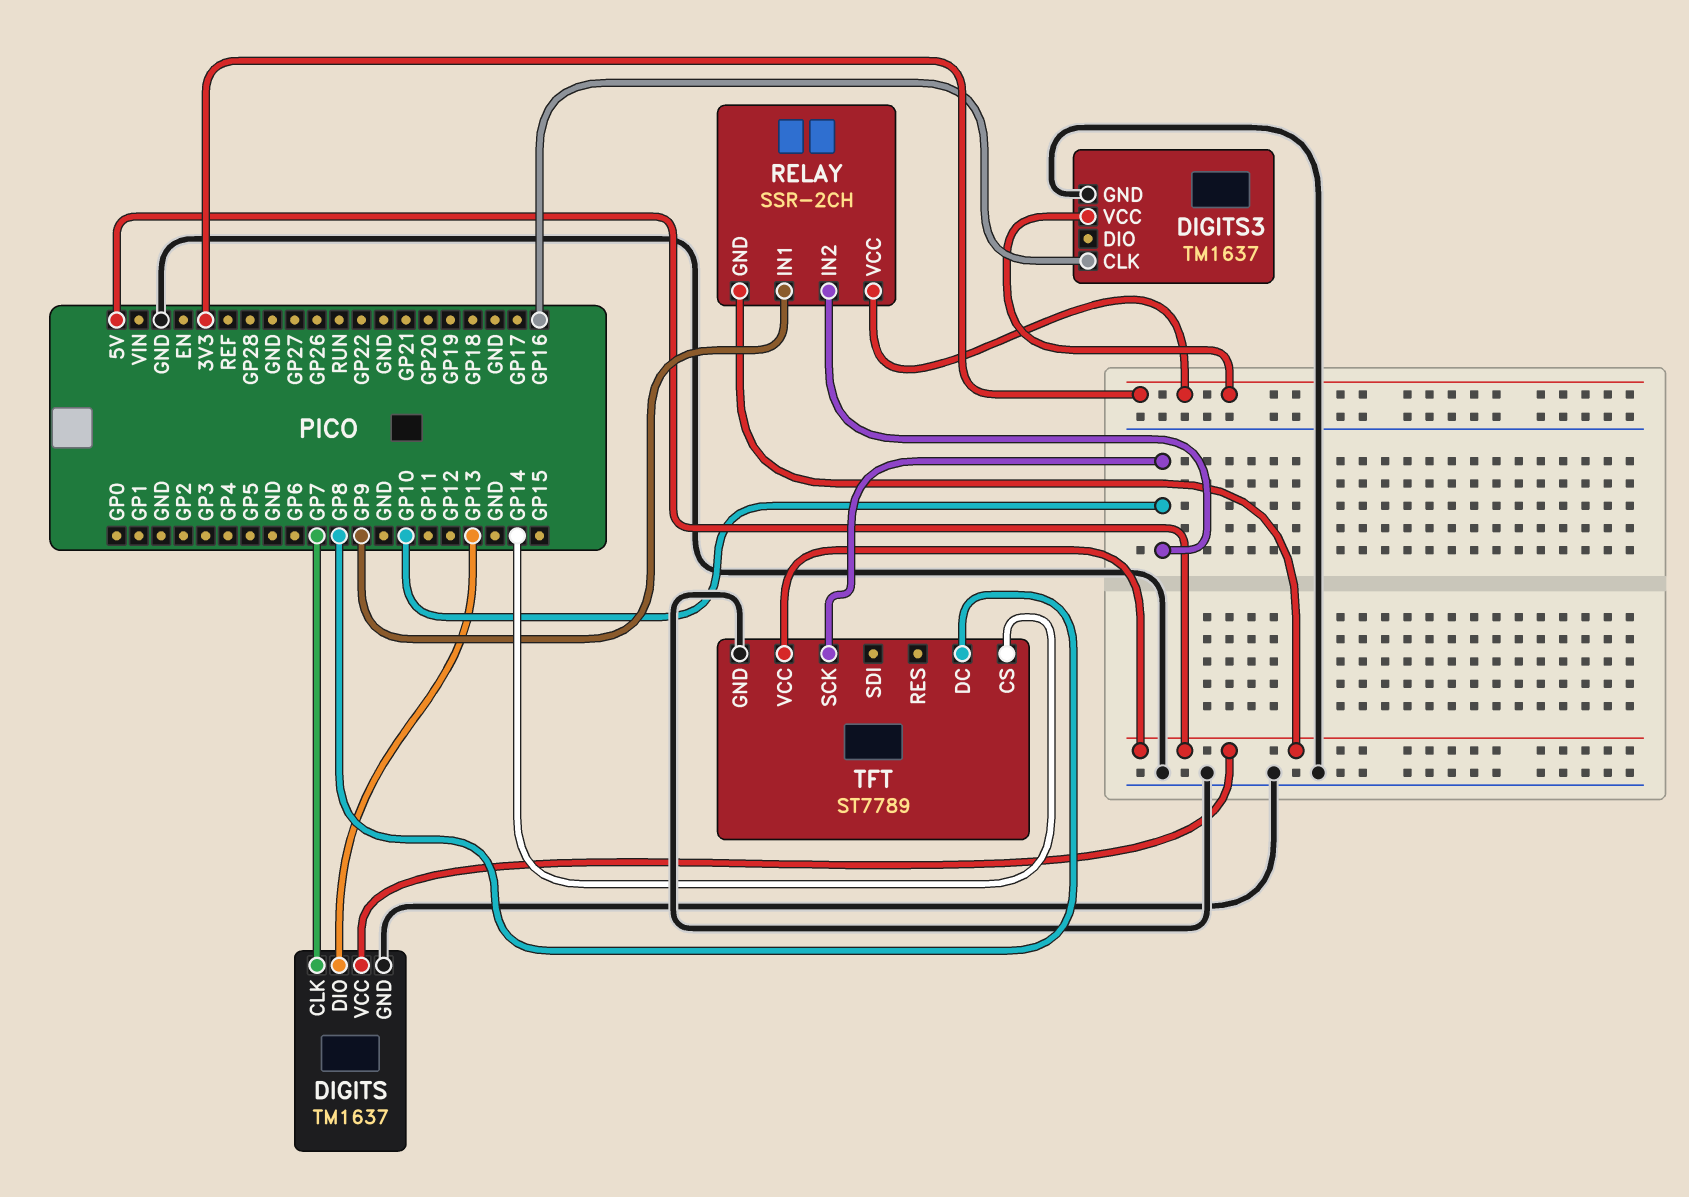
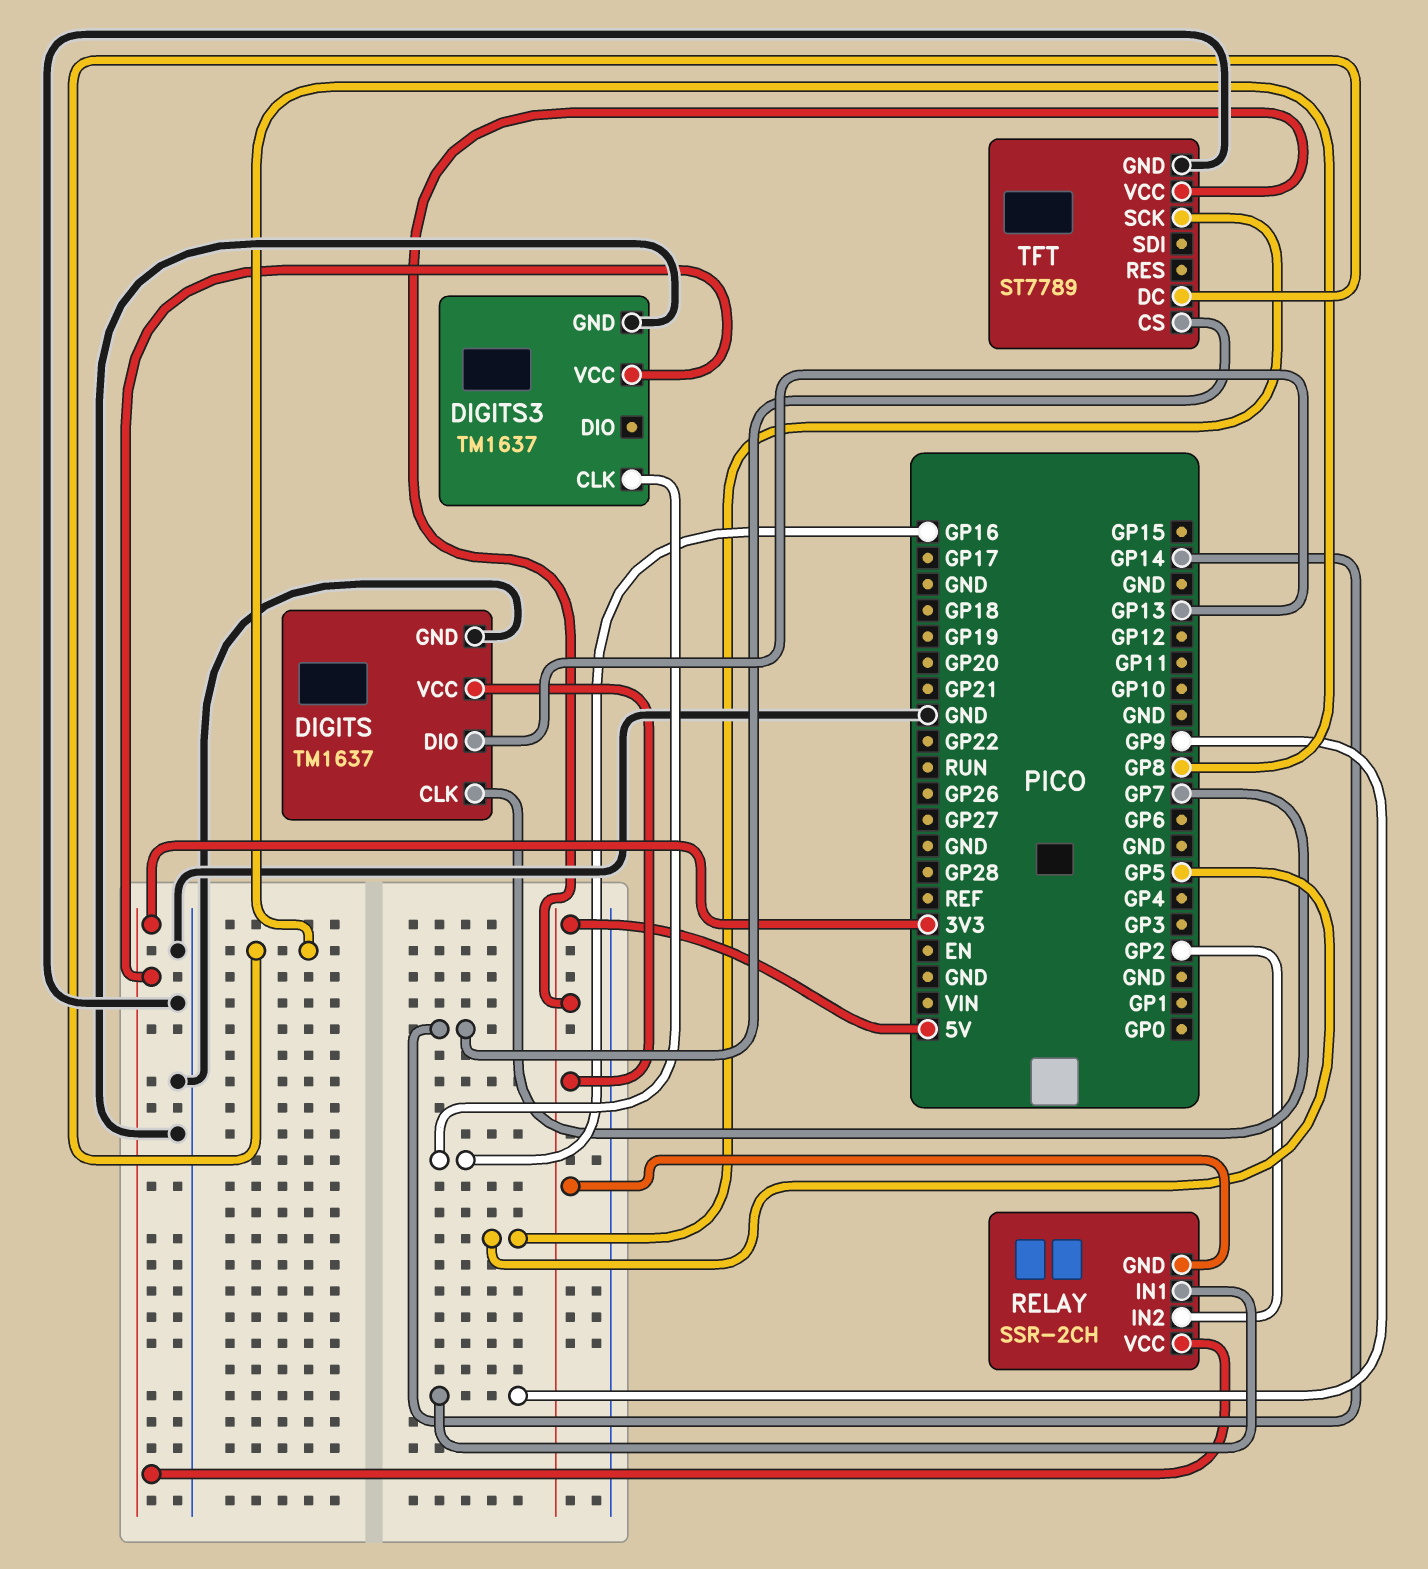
RELAY pin IN2: GP10 -> GP2
TFT pin SCK: GP10 -> GP5

